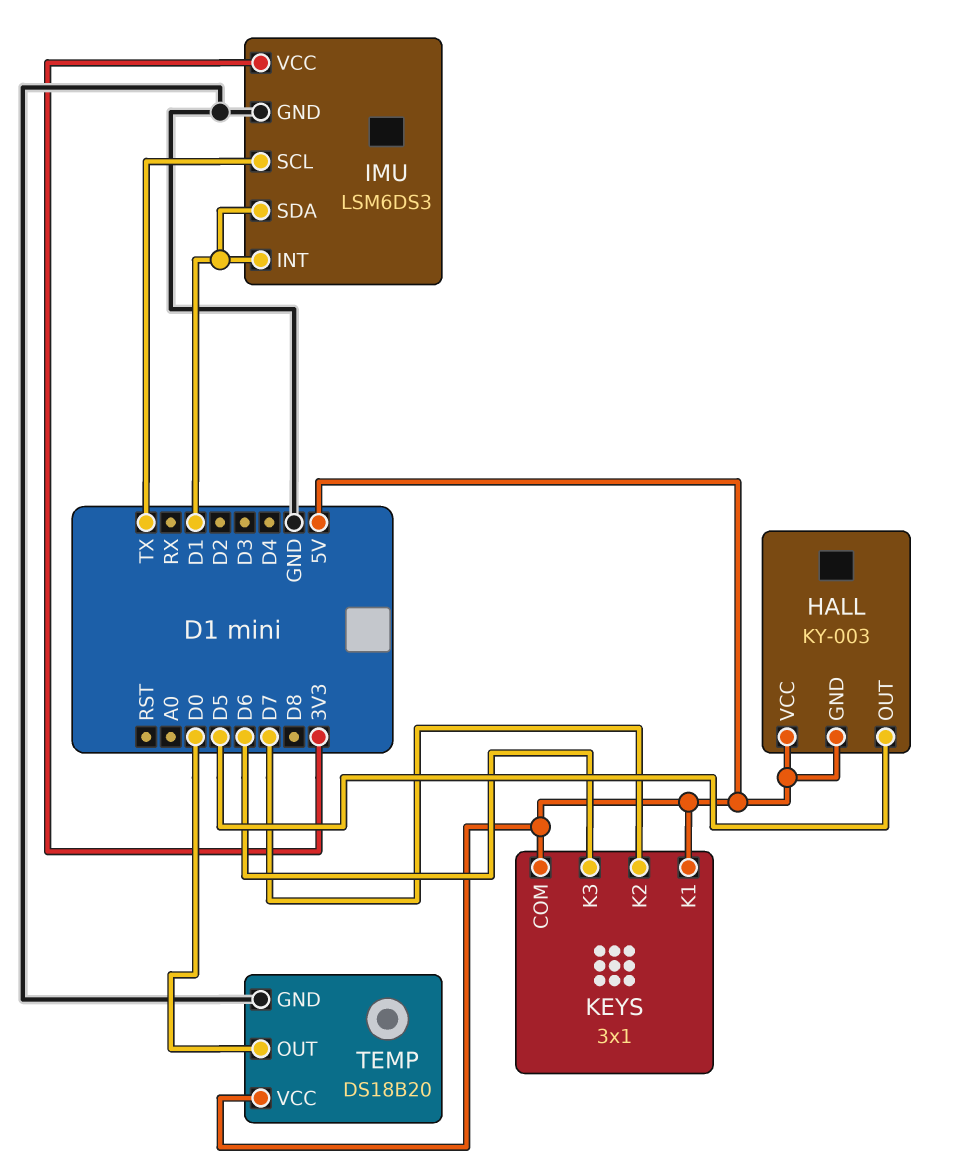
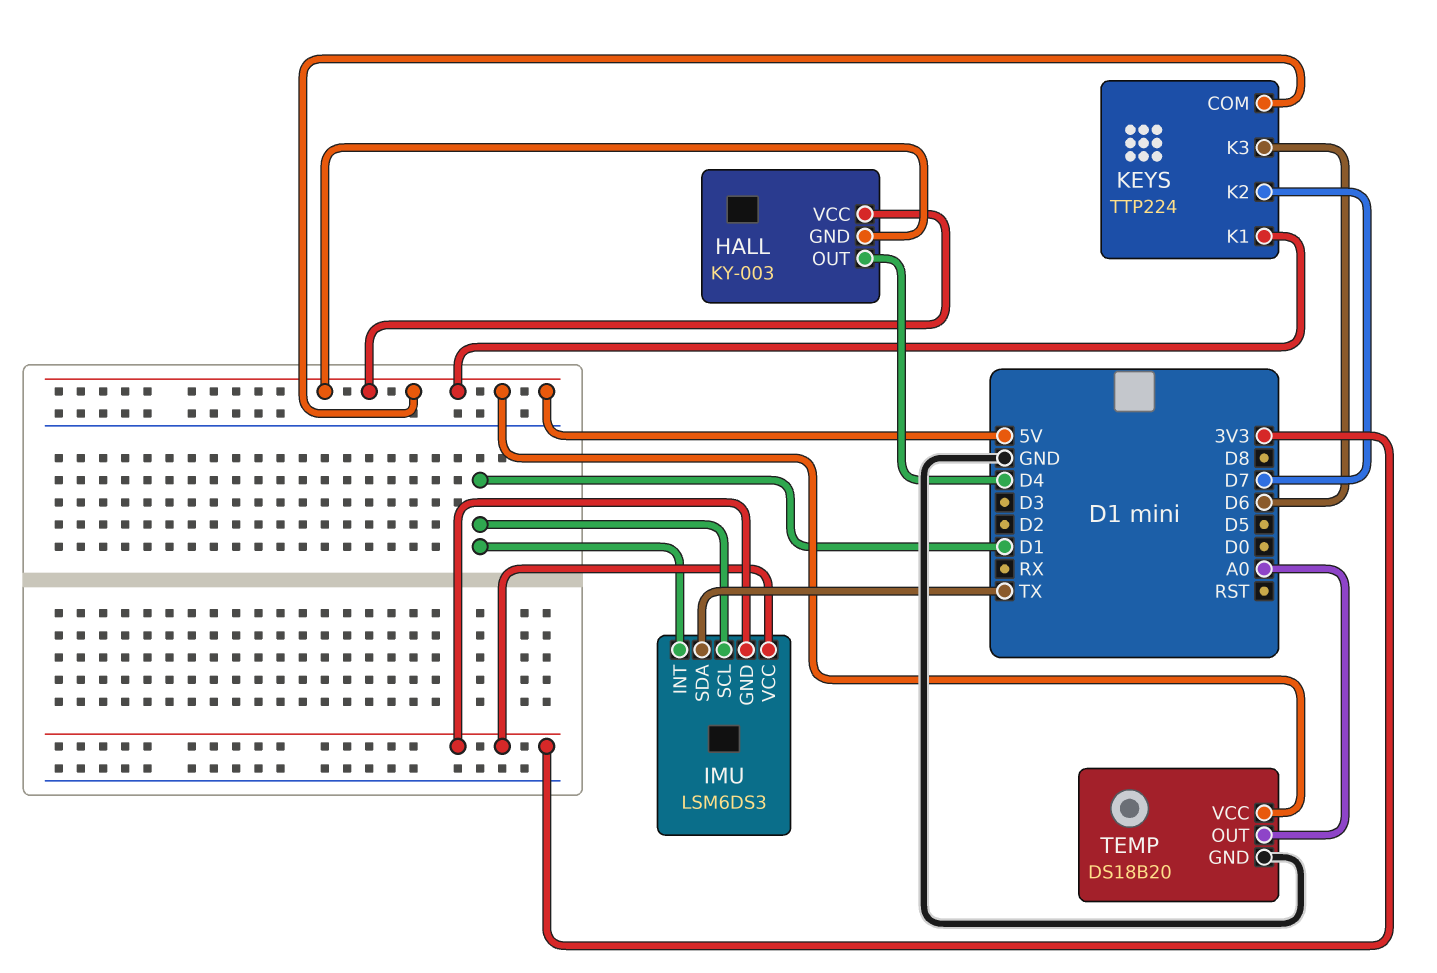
HALL pin OUT: D5 -> D4
IMU pin GND: GND -> 3V3
IMU pin SCL: TX -> D1
IMU pin SDA: D1 -> TX
KEYS: 3x1 -> TTP224
TEMP pin OUT: D0 -> A0

